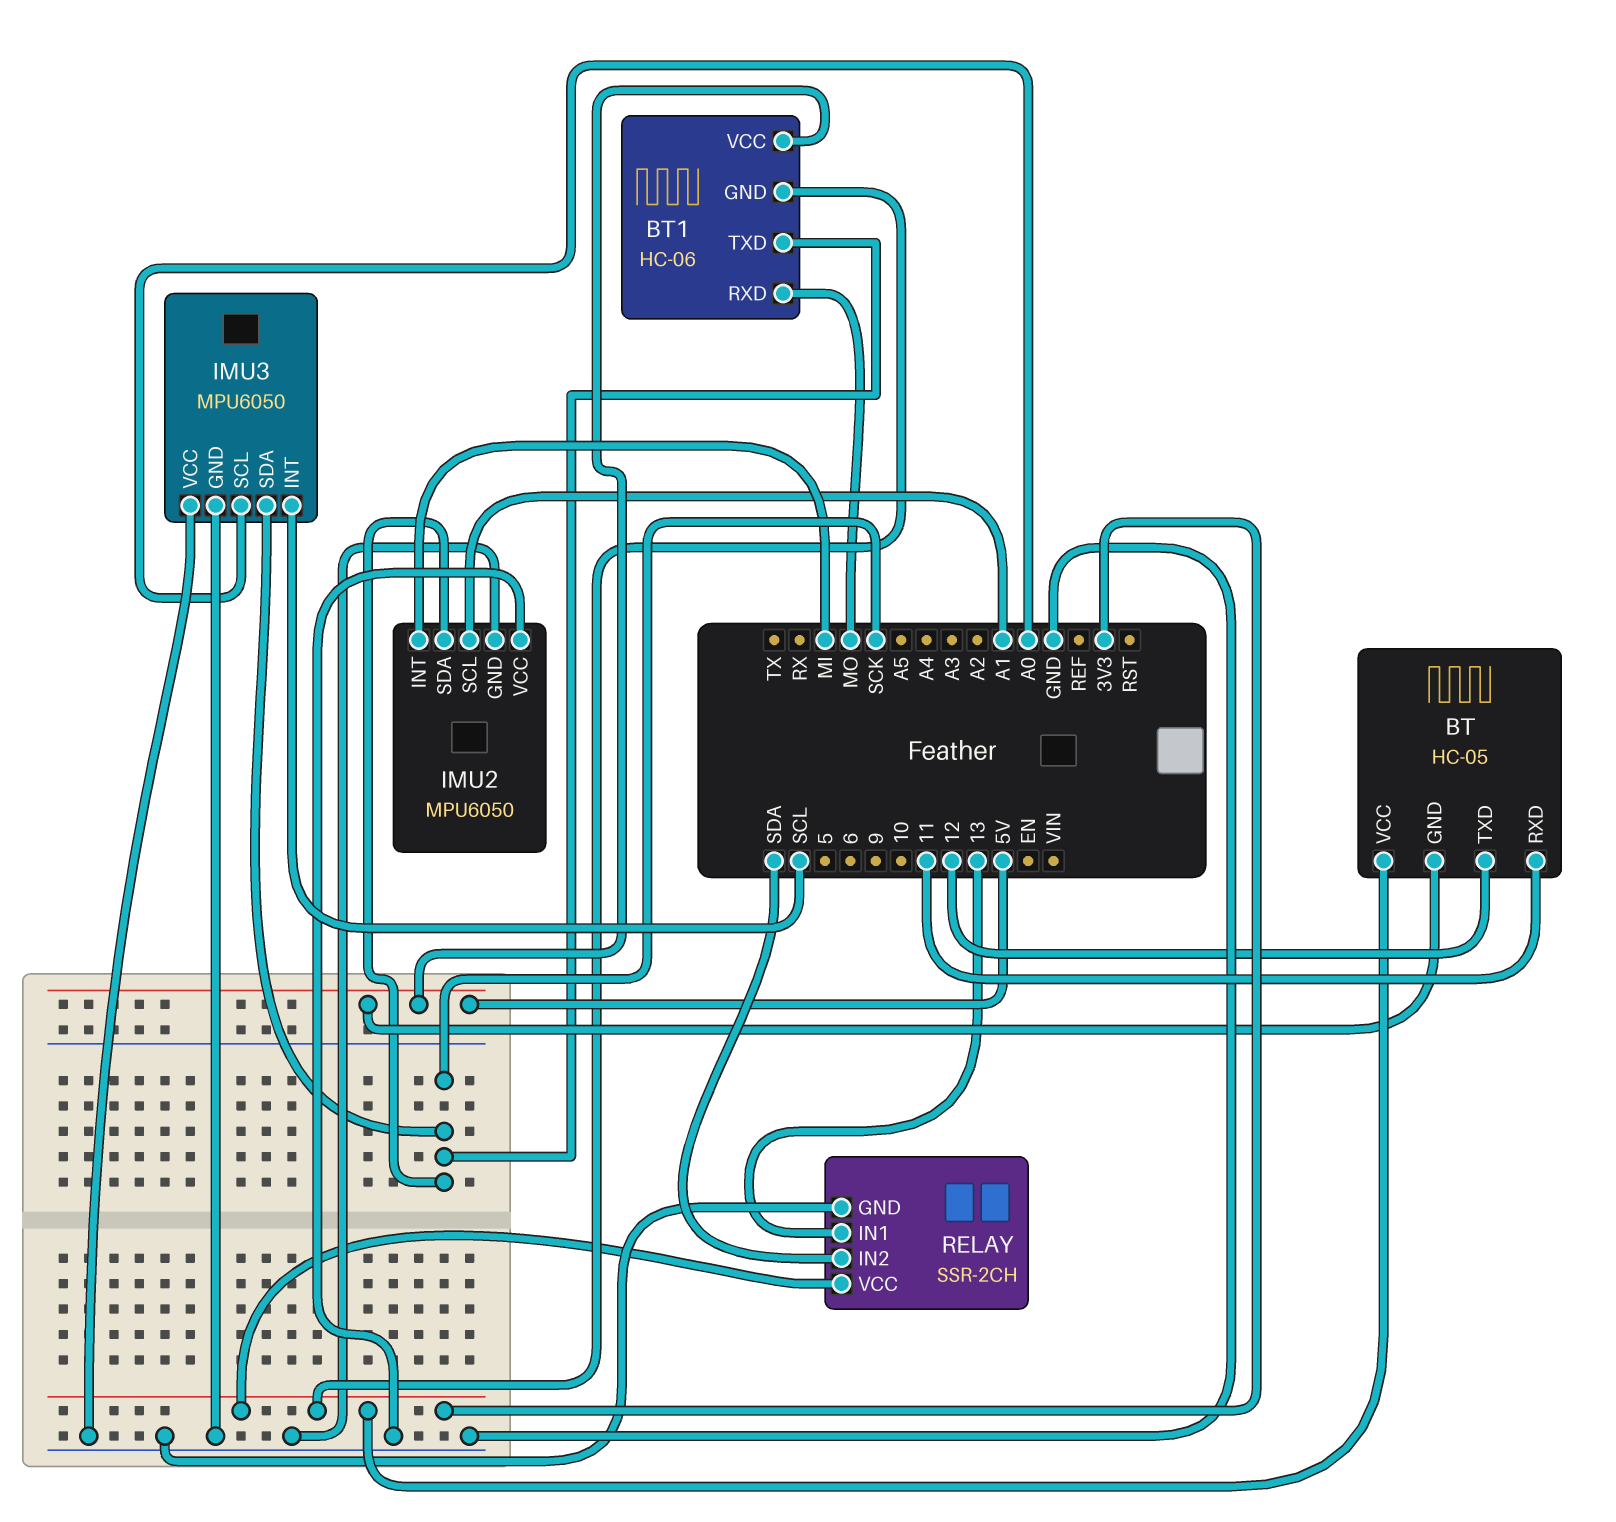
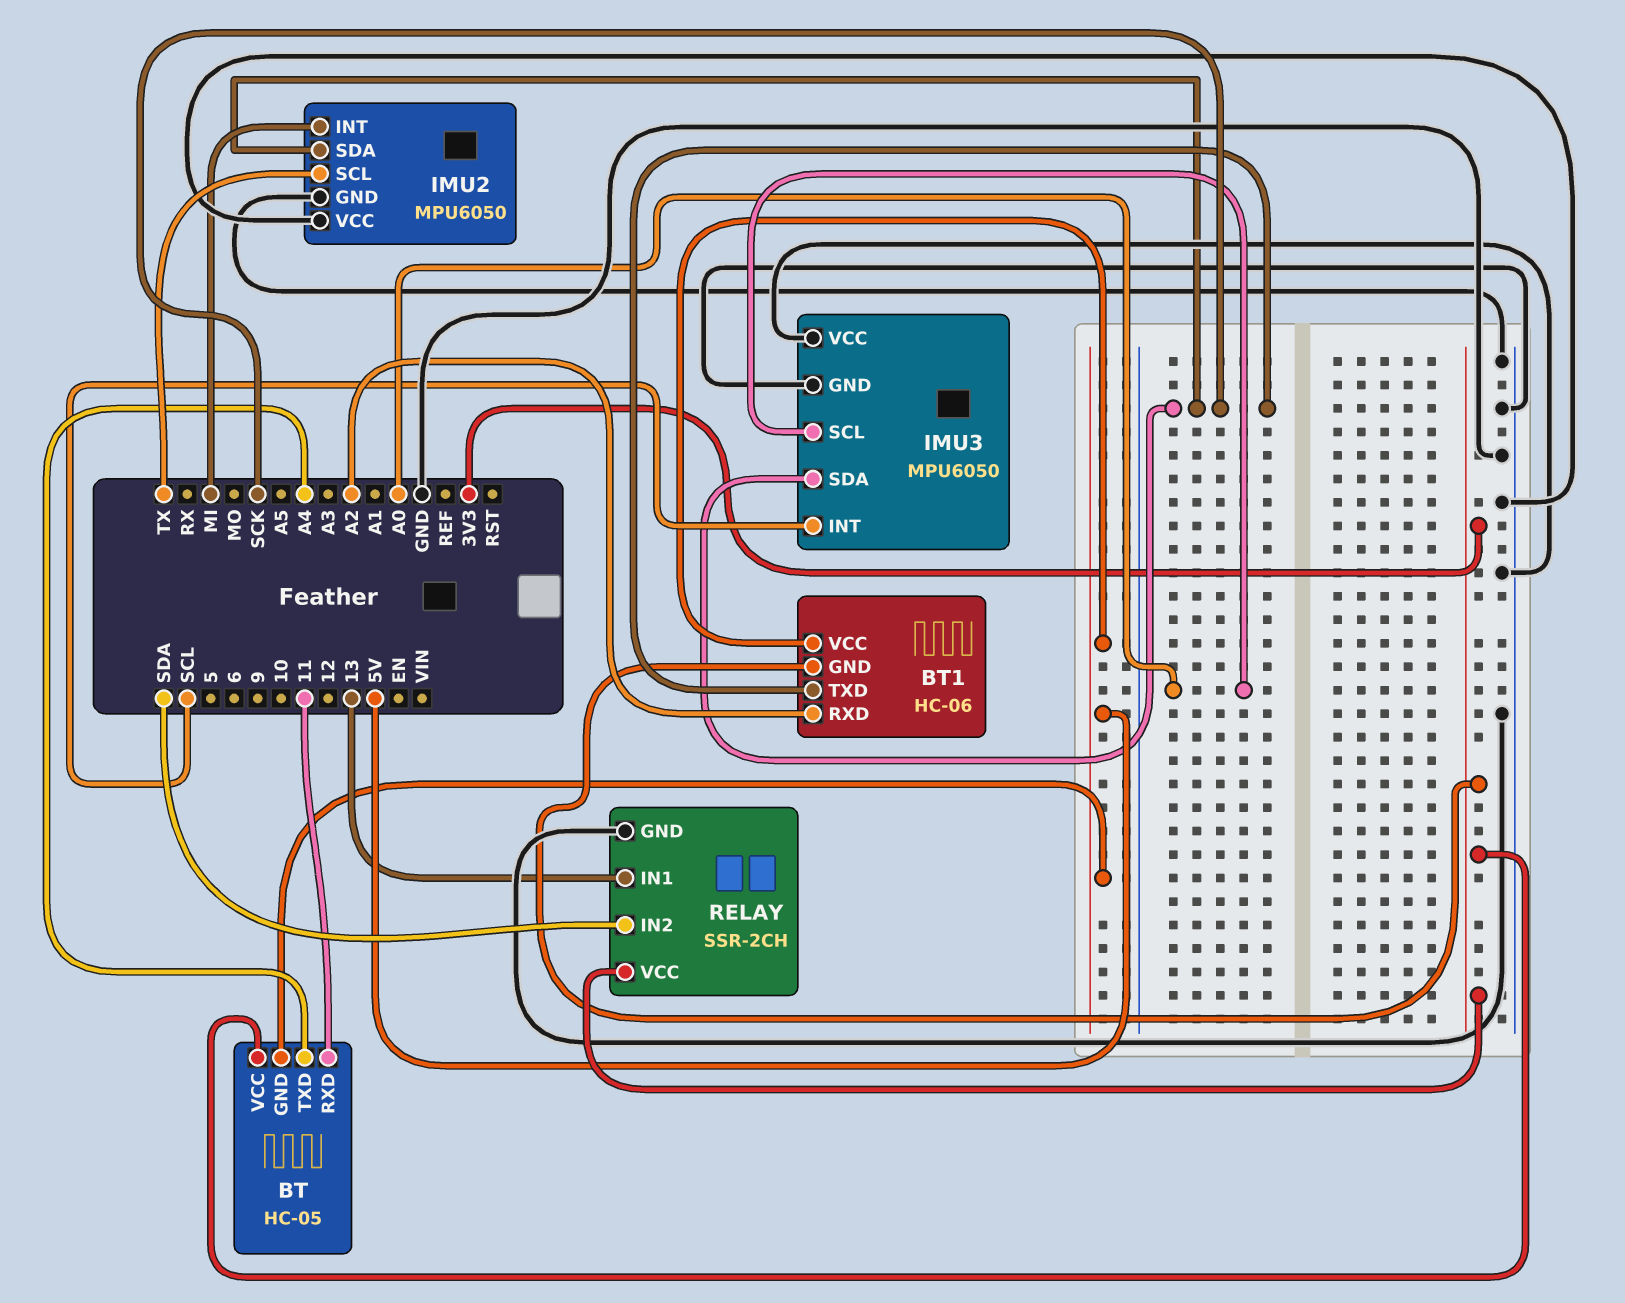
BT pin TXD: 12 -> A4
BT1 pin RXD: MO -> A2
IMU2 pin SCL: A1 -> TX

